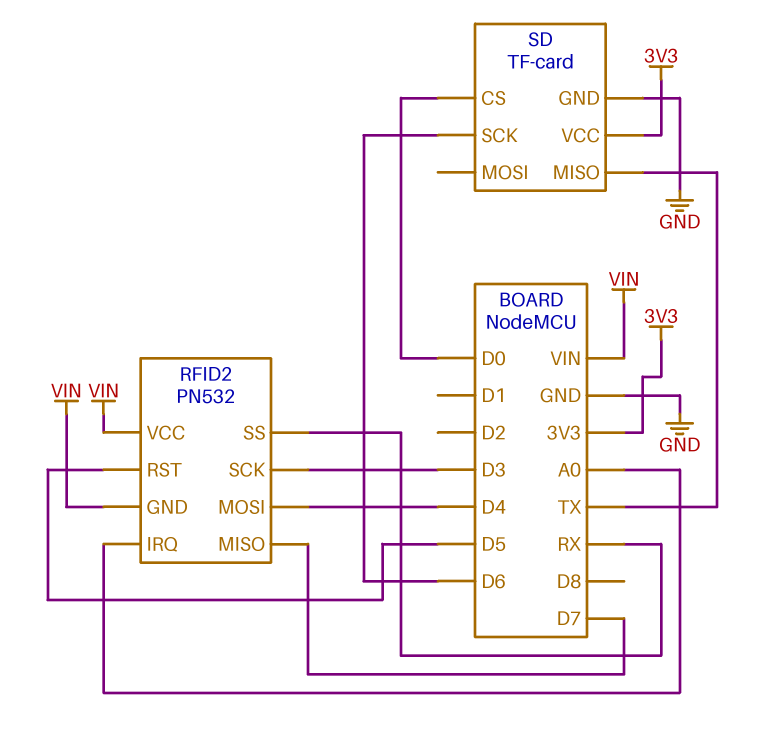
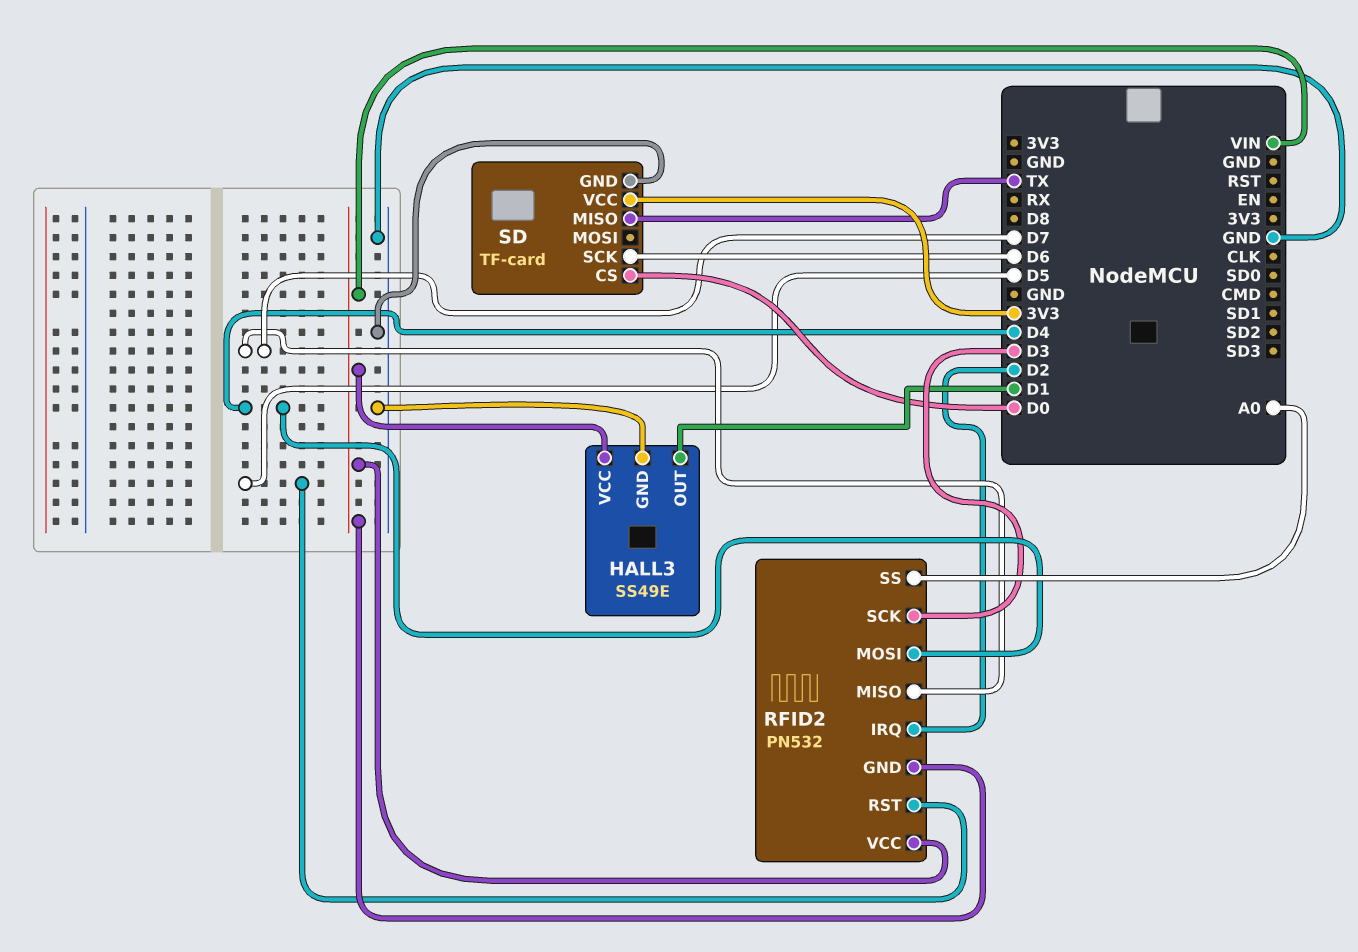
HALL3: none -> SS49E
HALL3 pin GND: none -> GND
HALL3 pin OUT: none -> D1
HALL3 pin VCC: none -> VIN
RFID2 pin IRQ: A0 -> D2
RFID2 pin SS: RX -> A0

